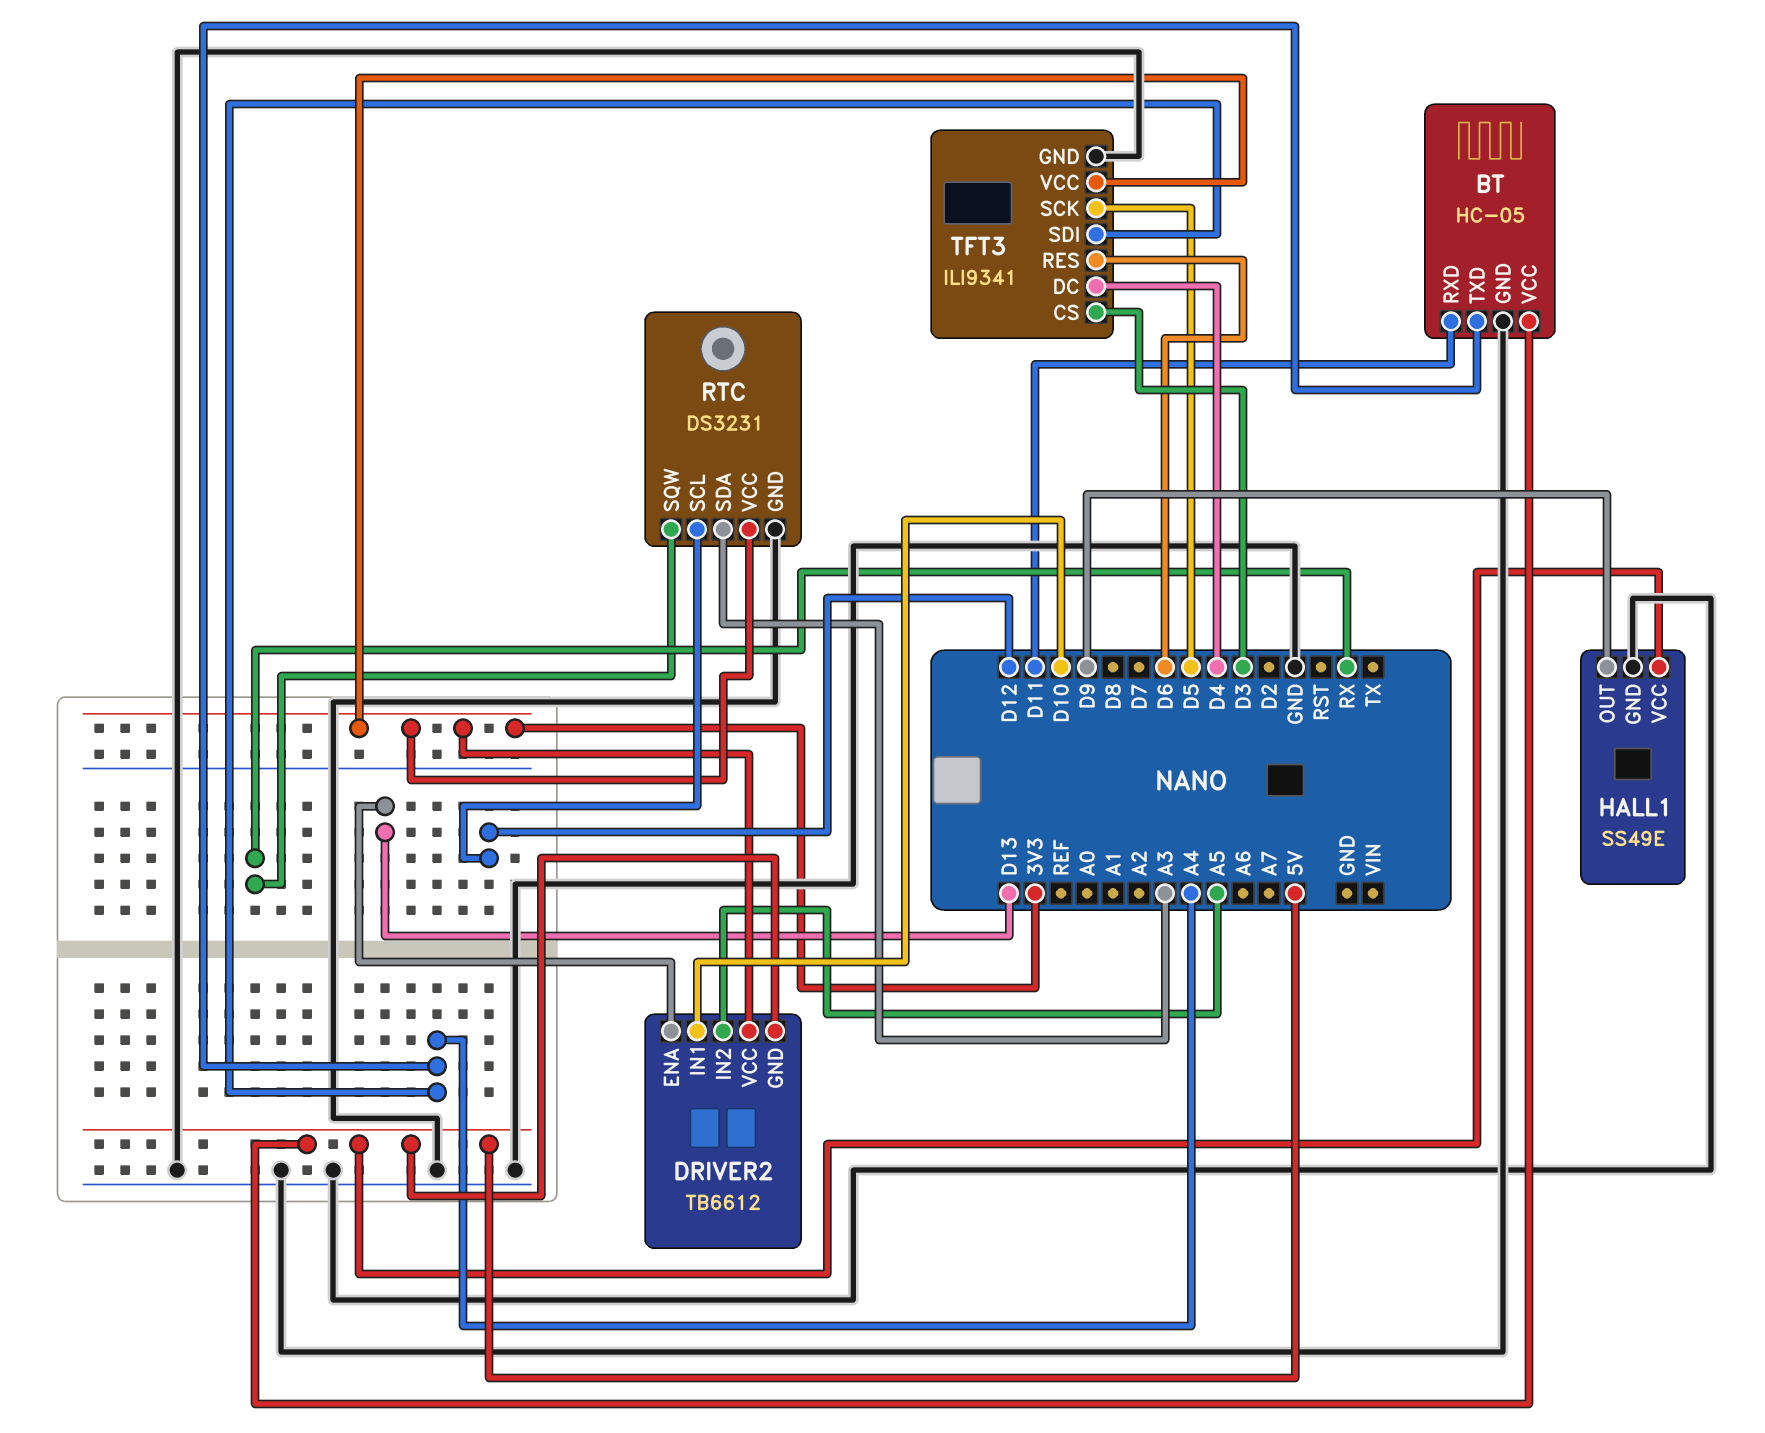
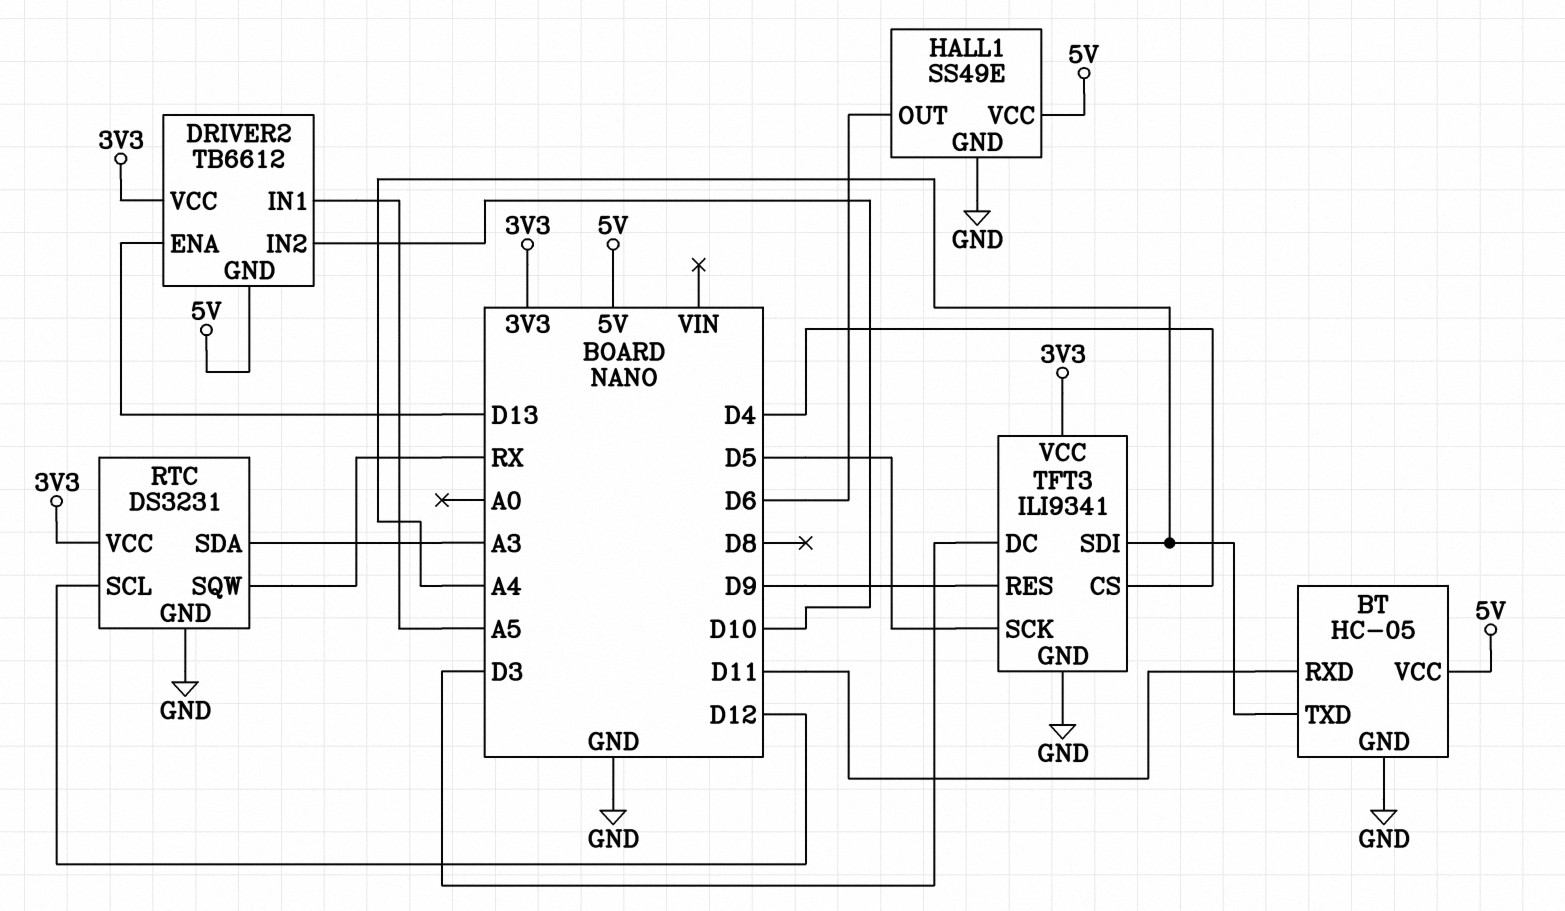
DRIVER2 pin IN1: D10 -> A5
DRIVER2 pin IN2: A5 -> D10
HALL1 pin OUT: D9 -> D6
TFT3 pin CS: D3 -> D4
TFT3 pin DC: D4 -> D3
TFT3 pin RES: D6 -> D9

